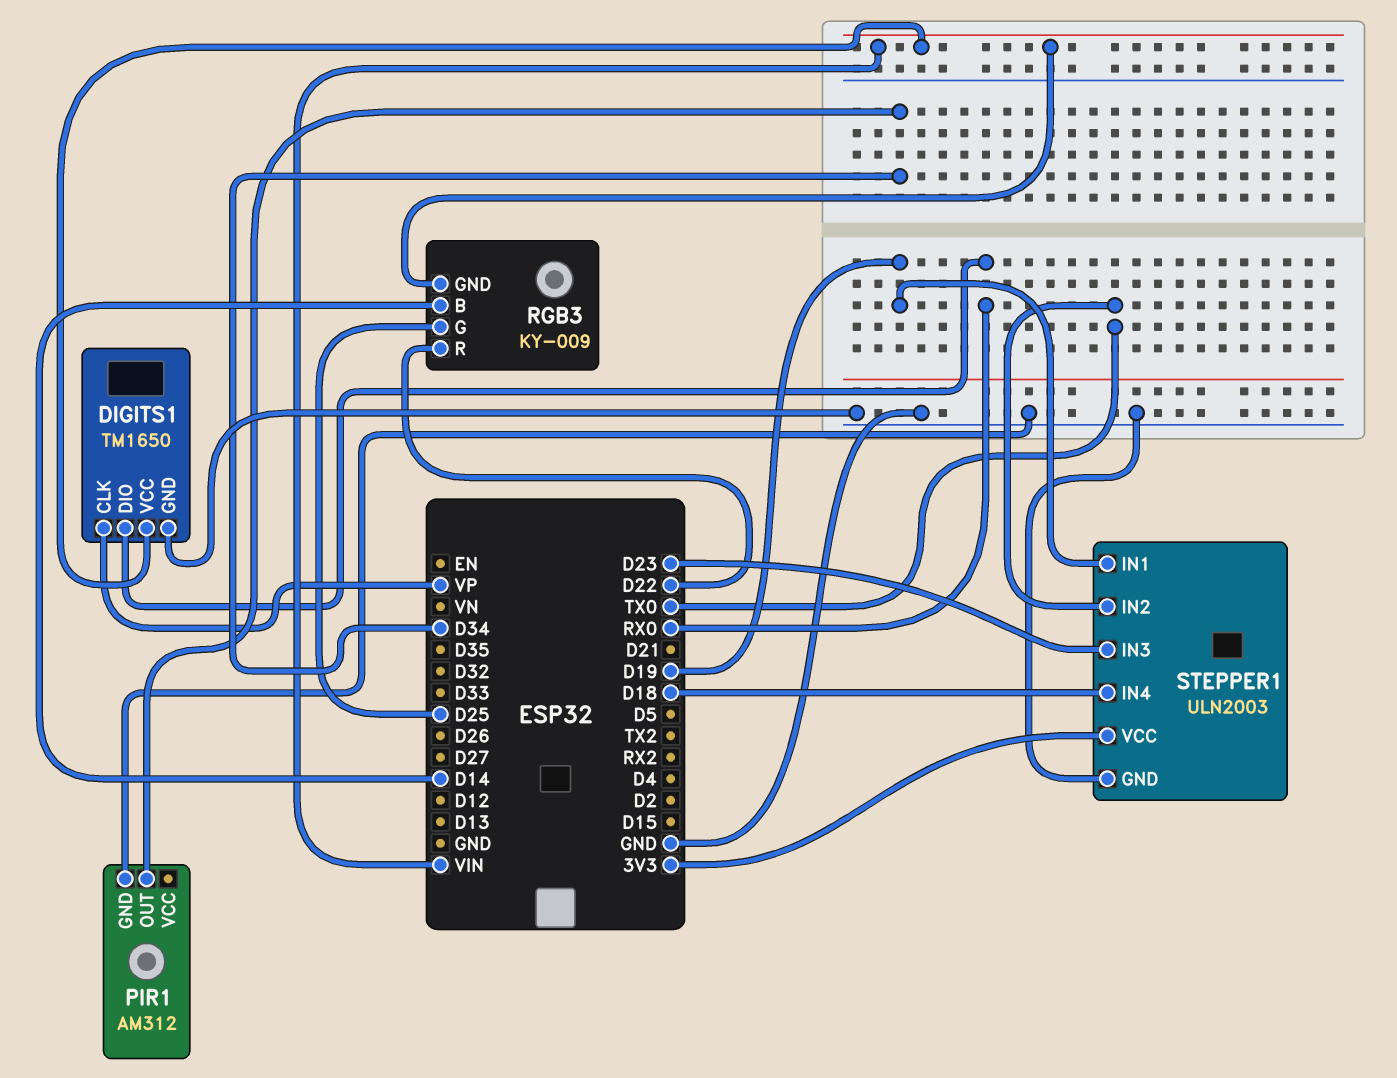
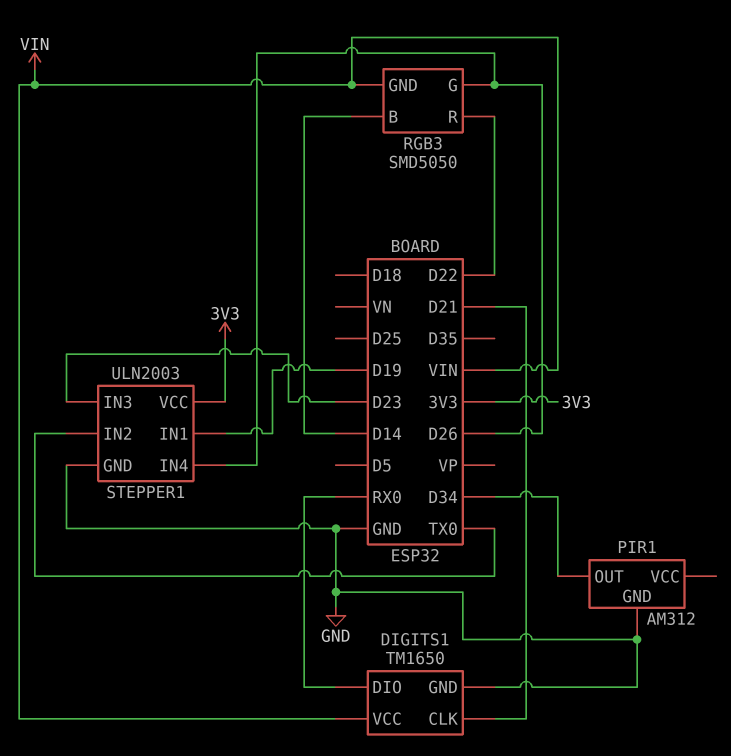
DIGITS1 pin CLK: VP -> D21
RGB3: KY-009 -> SMD5050
RGB3 pin G: D25 -> D26
STEPPER1 pin IN4: D18 -> D26

